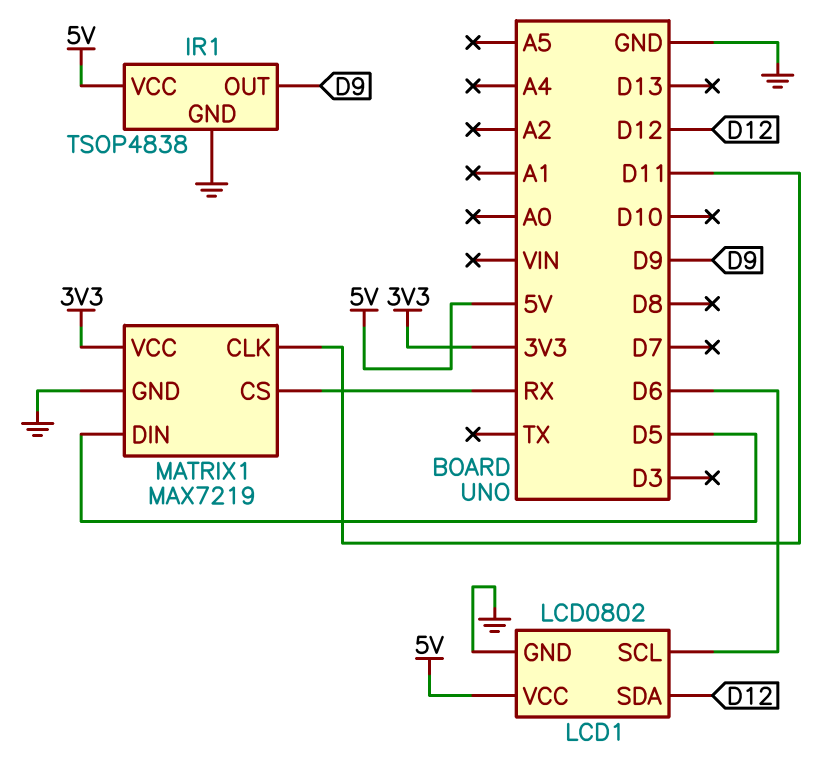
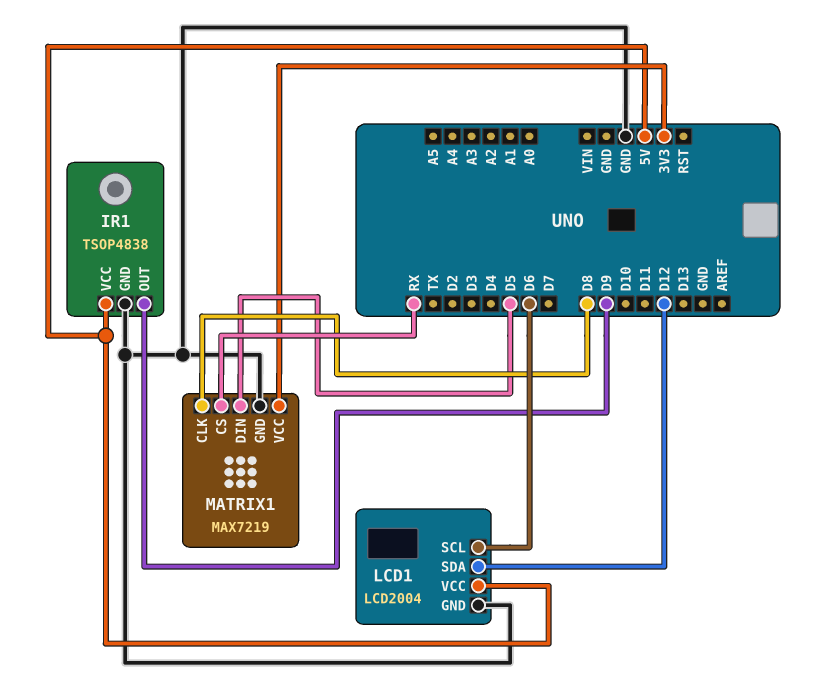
LCD1: LCD0802 -> LCD2004
MATRIX1 pin CLK: D11 -> D8

